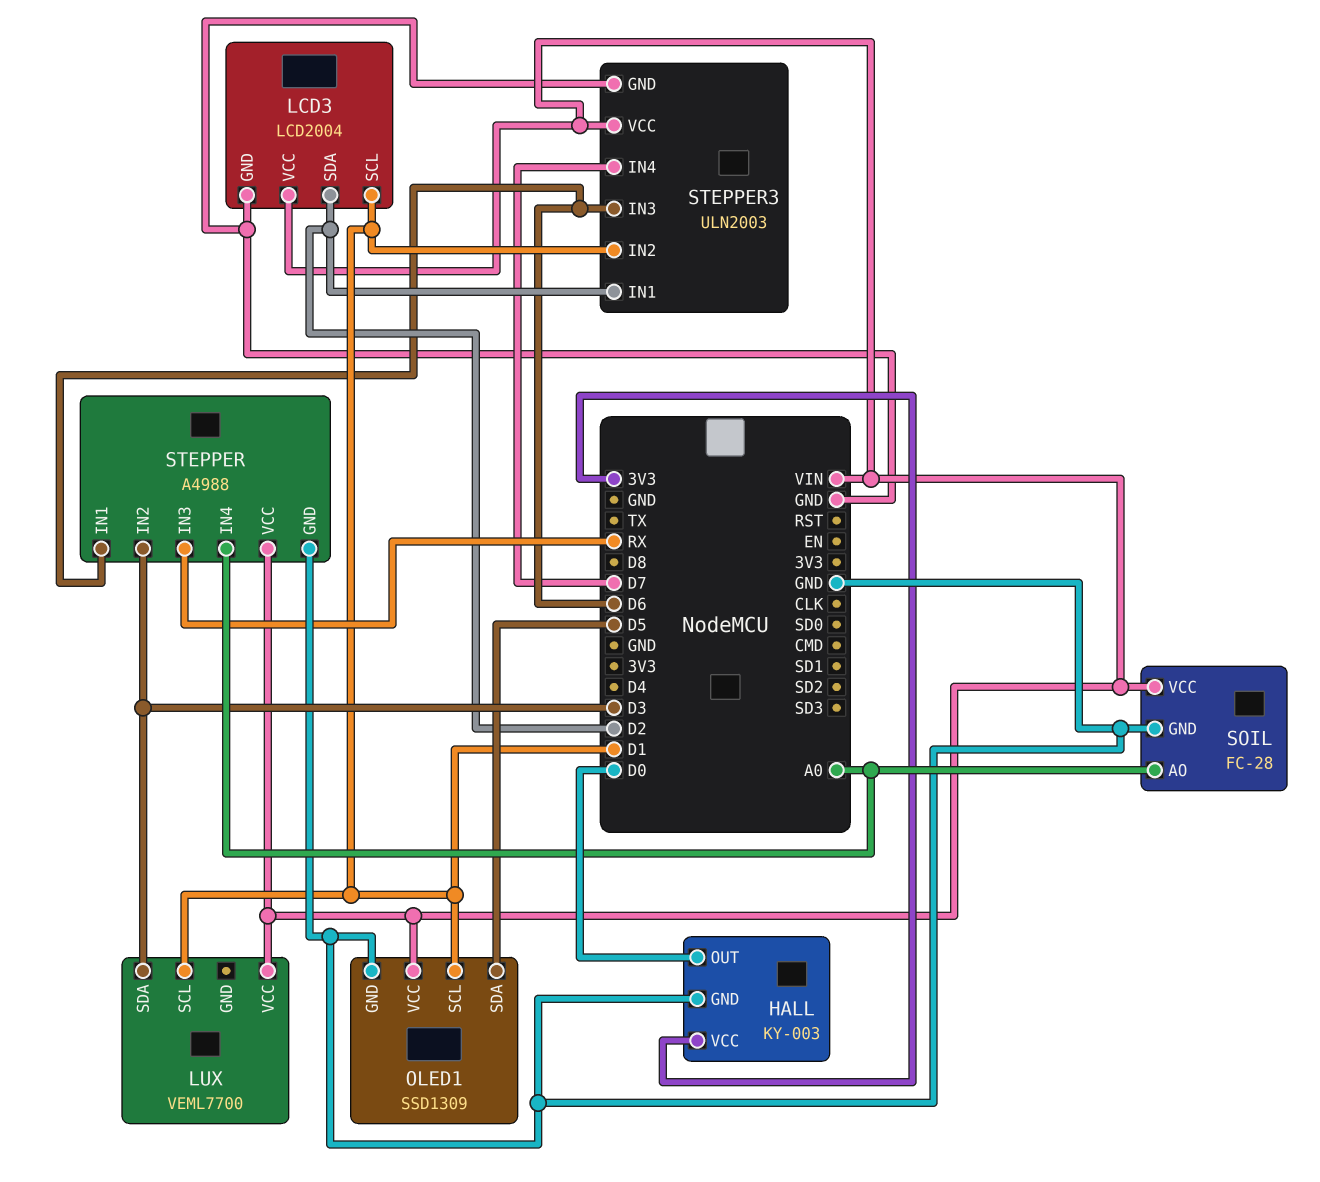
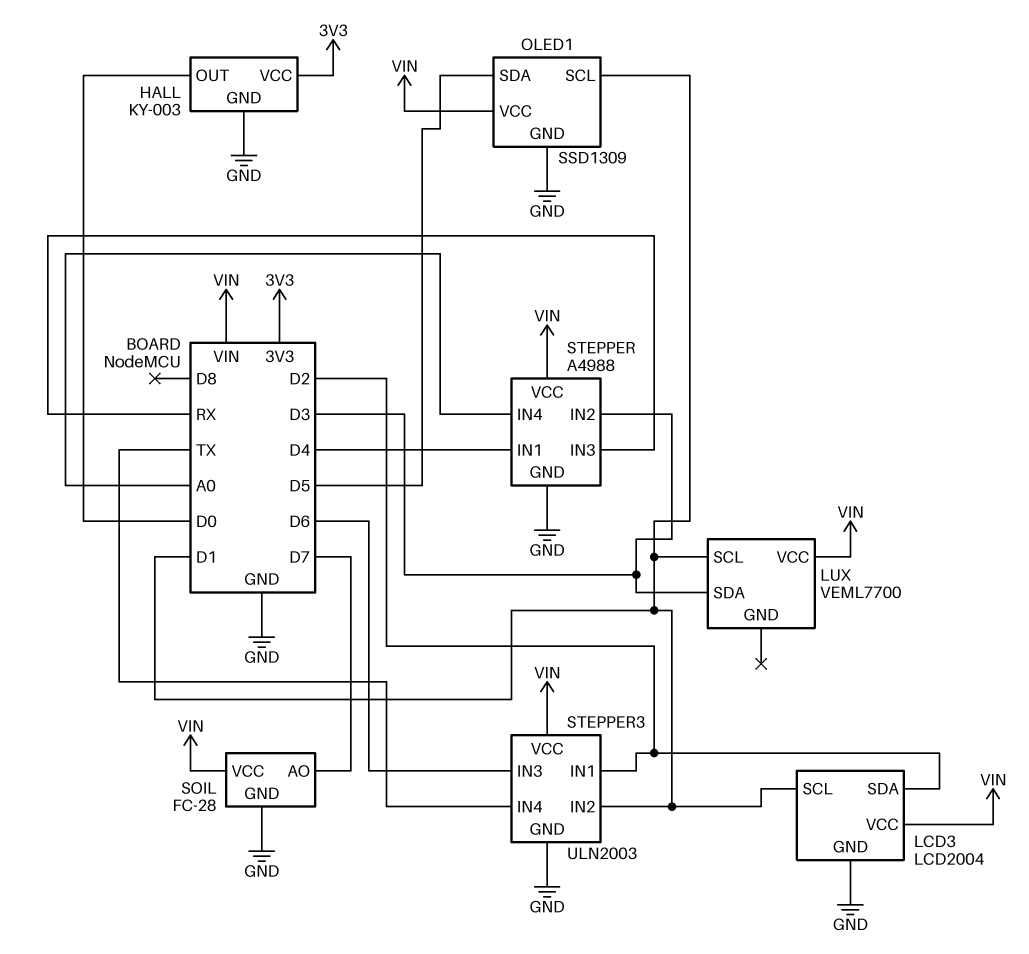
SOIL pin AO: A0 -> D7
STEPPER pin IN1: D6 -> D4
STEPPER3 pin IN4: D7 -> TX

